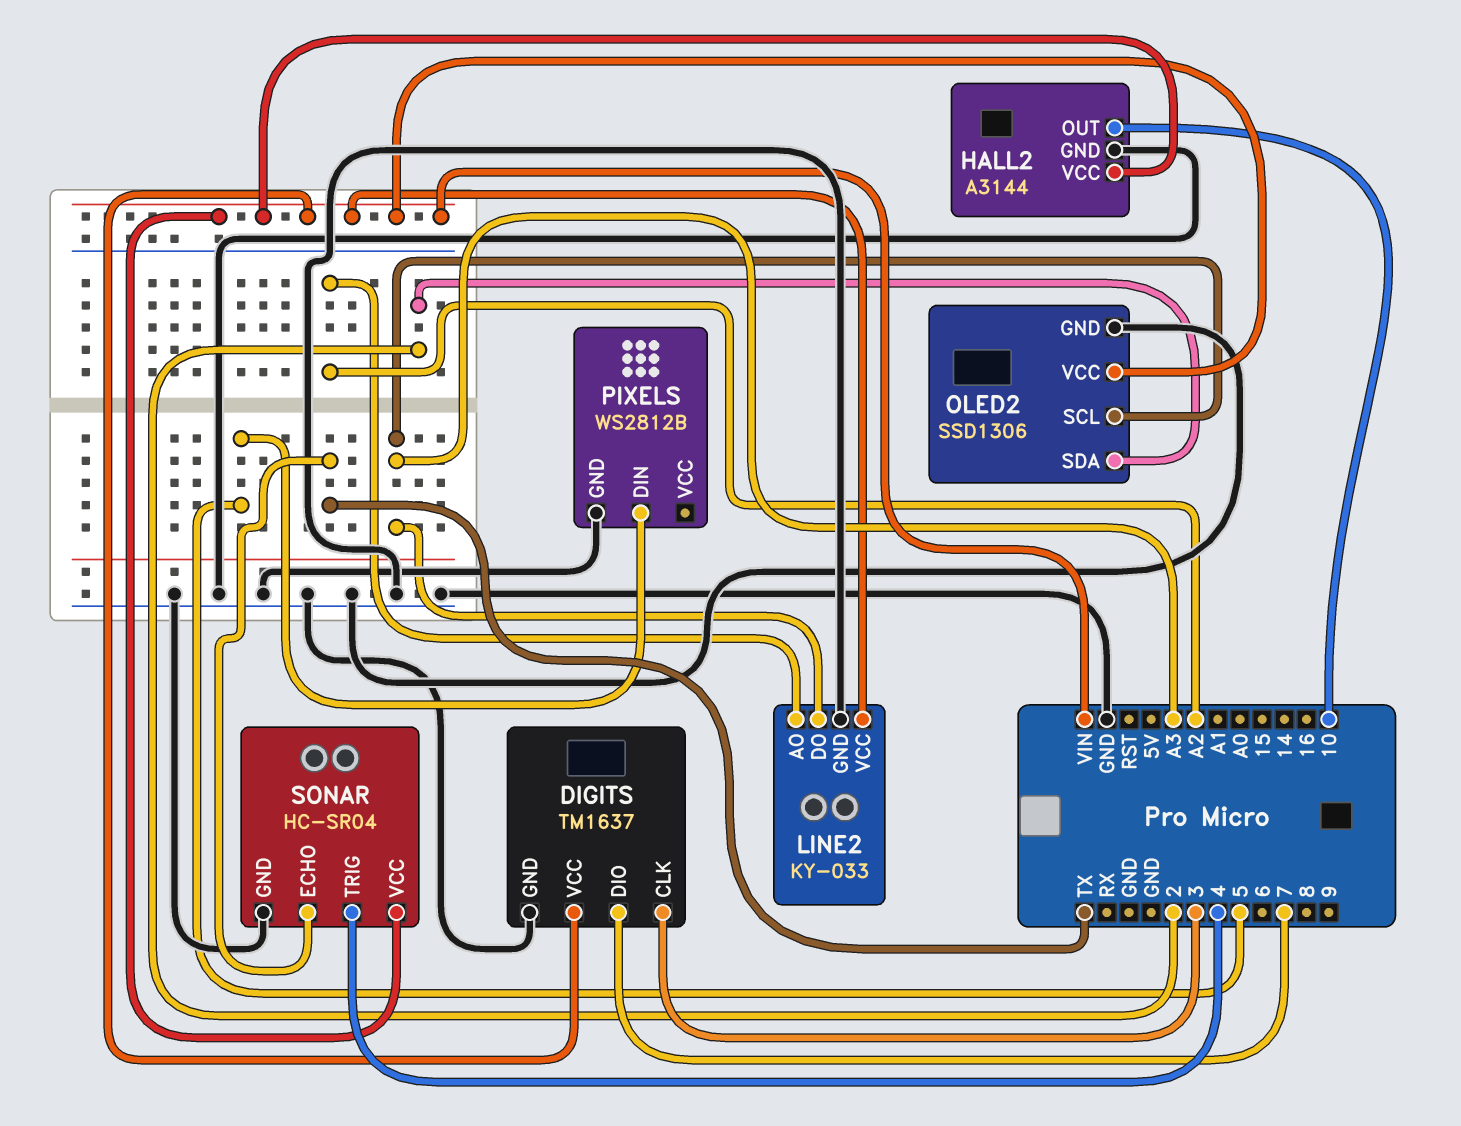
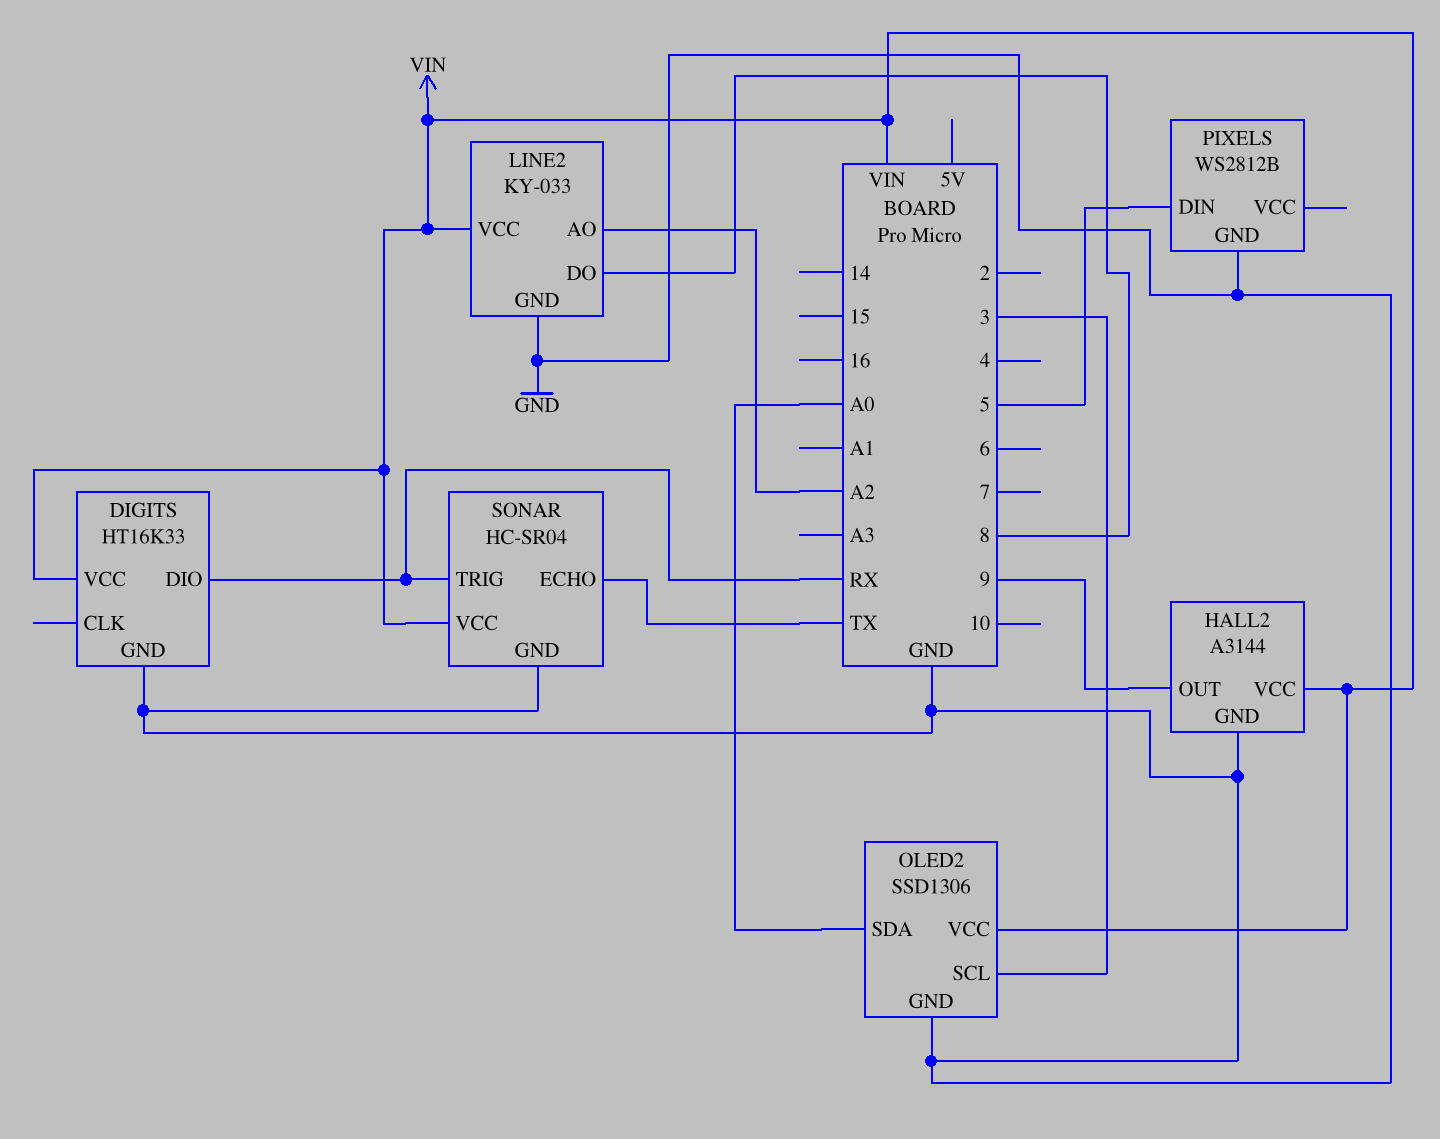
DIGITS: TM1637 -> HT16K33
DIGITS pin CLK: 3 -> none
DIGITS pin DIO: 7 -> RX
HALL2 pin OUT: 10 -> 9
LINE2 pin DO: A3 -> 8
OLED2 pin SCL: A3 -> 3
OLED2 pin SDA: 2 -> A0
SONAR pin TRIG: 4 -> RX

